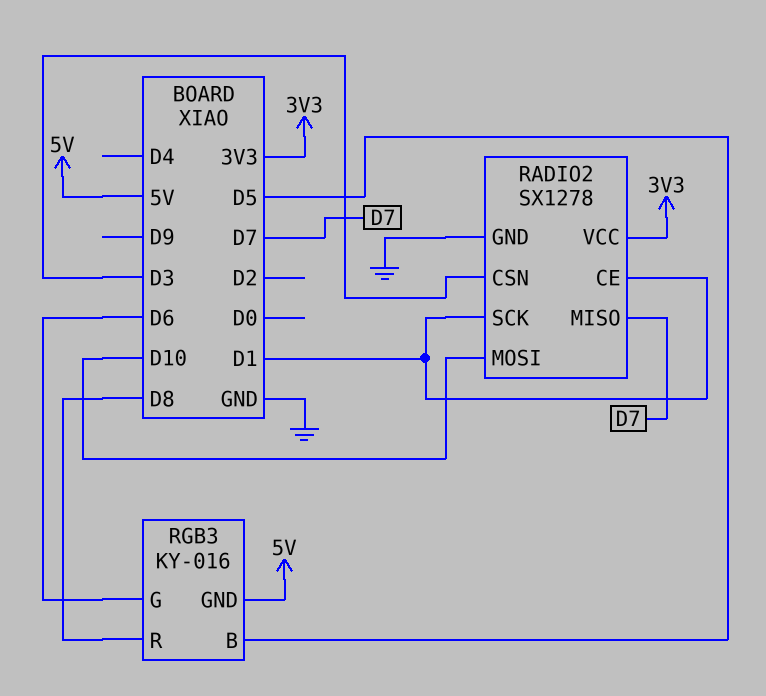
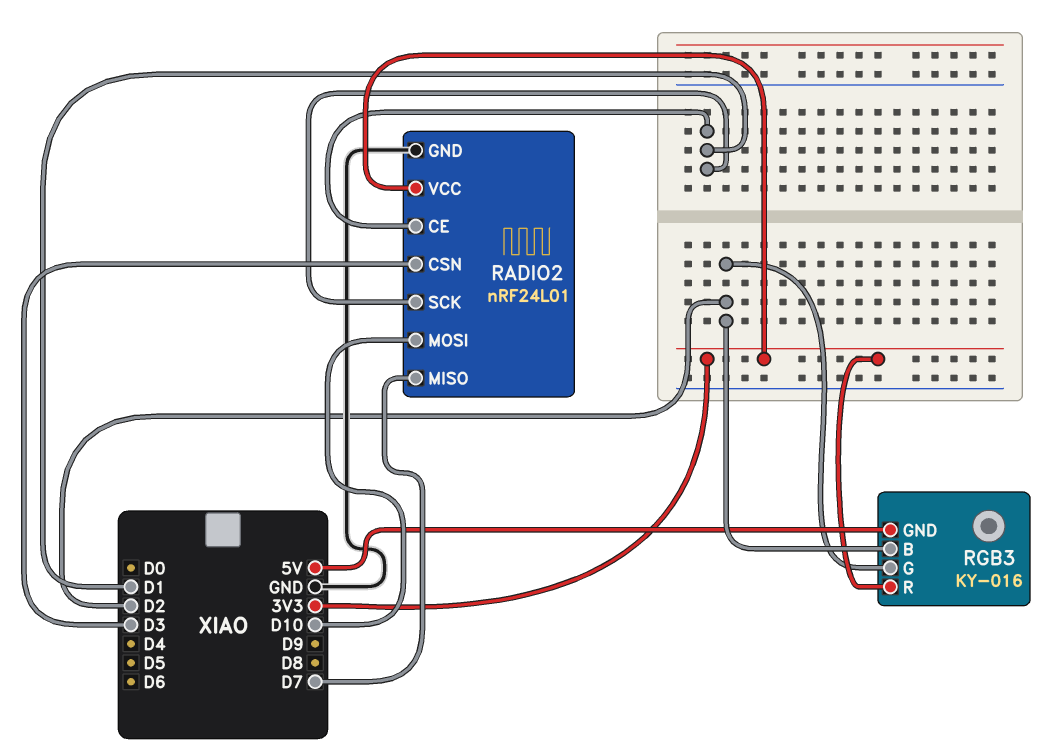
RADIO2: SX1278 -> nRF24L01
RGB3 pin B: D5 -> D2
RGB3 pin G: D6 -> D2
RGB3 pin R: D8 -> 3V3

